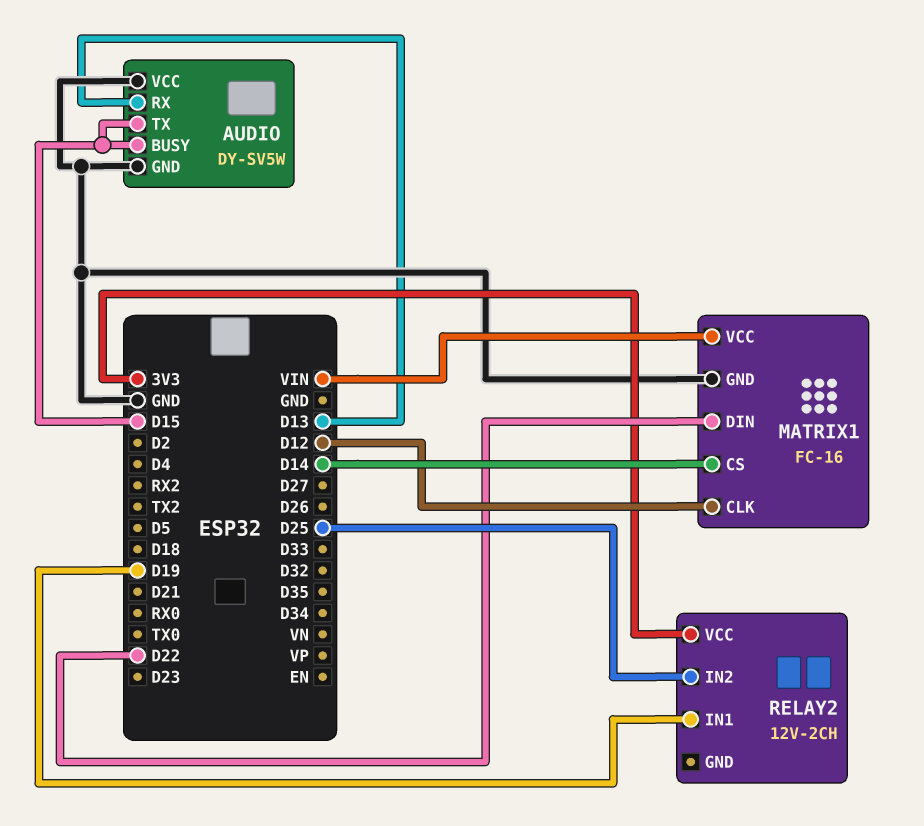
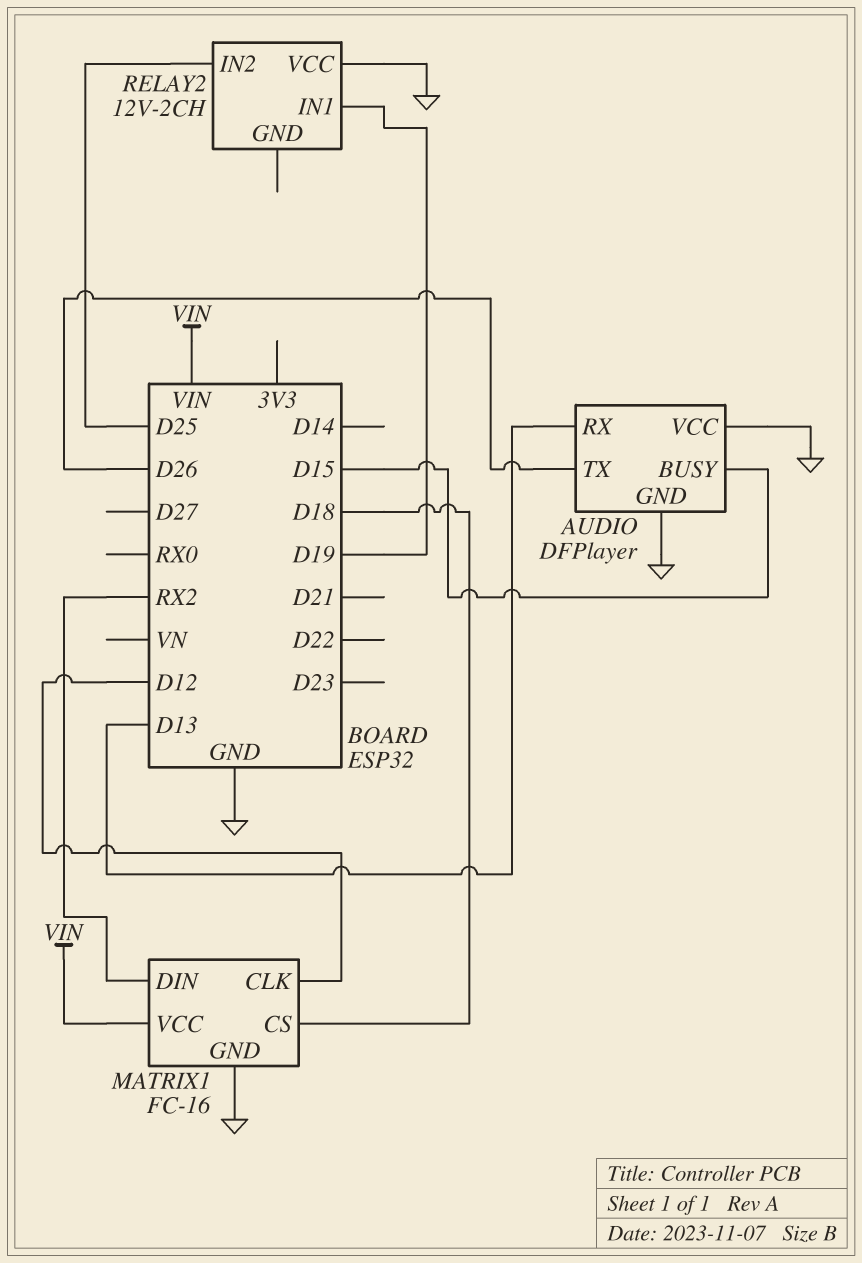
AUDIO: DY-SV5W -> DFPlayer
AUDIO pin TX: D15 -> D26
MATRIX1 pin CS: D14 -> D18
MATRIX1 pin DIN: D22 -> RX2
RELAY2 pin VCC: 3V3 -> GND

